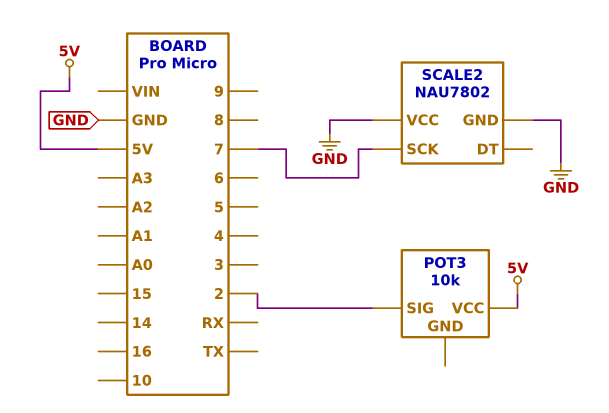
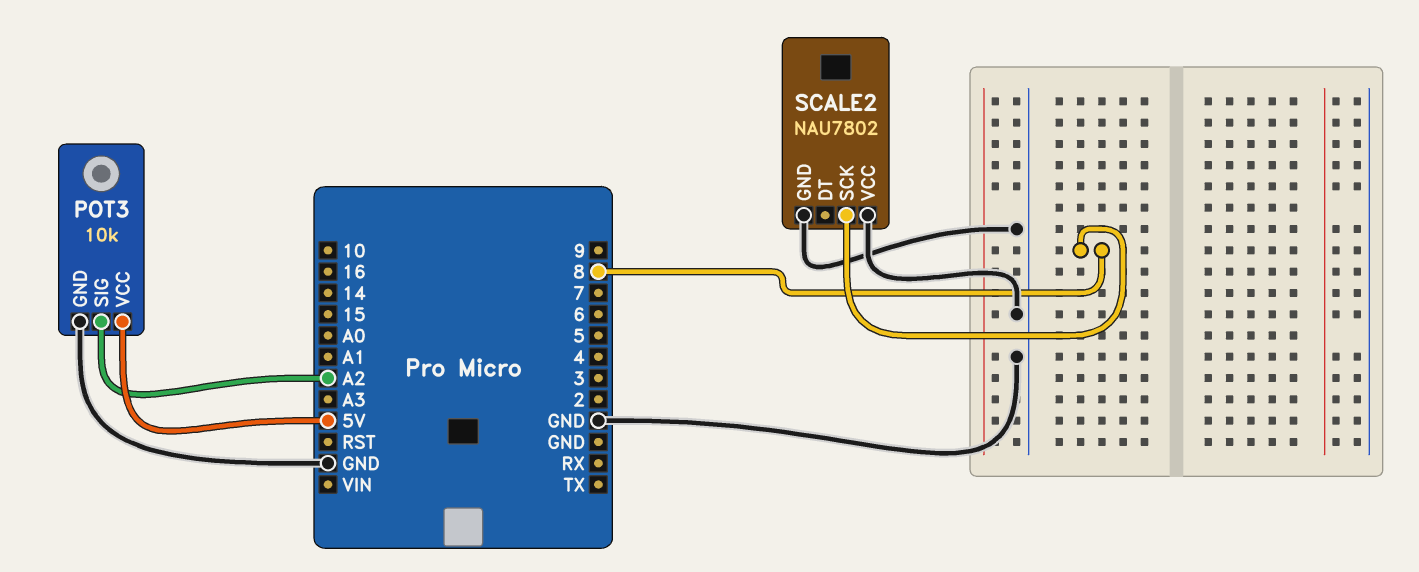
POT3 pin GND: none -> GND
POT3 pin SIG: 2 -> A2
SCALE2 pin SCK: 7 -> 8

